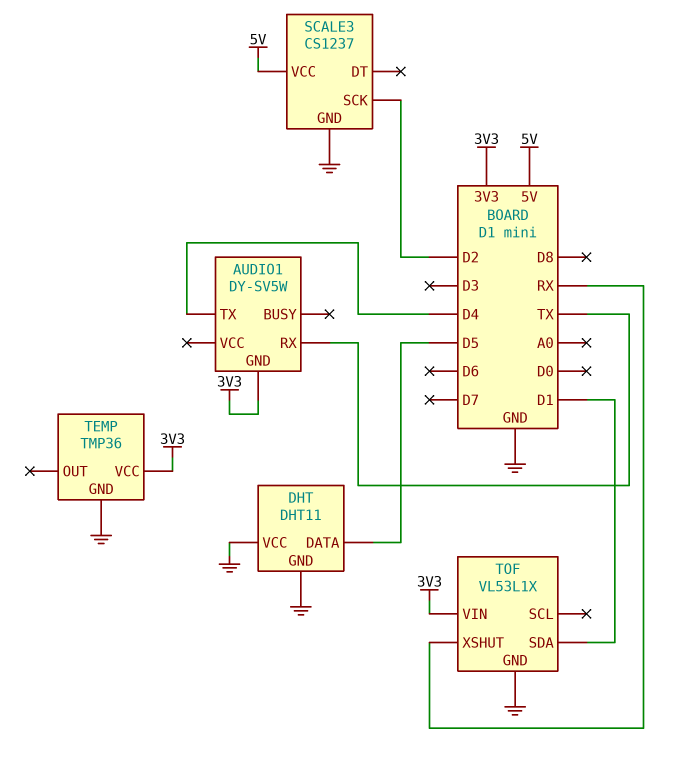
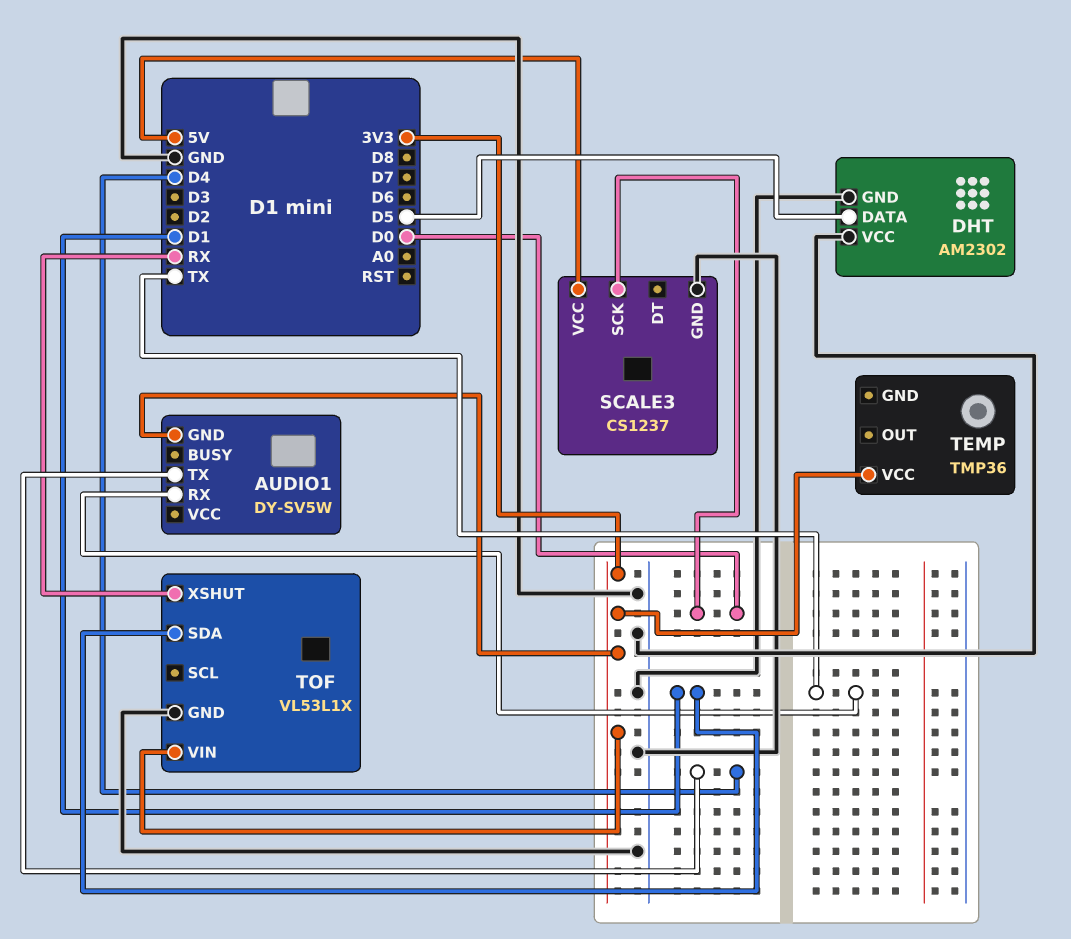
DHT: DHT11 -> AM2302
SCALE3 pin SCK: D2 -> D0
TEMP pin GND: GND -> none

